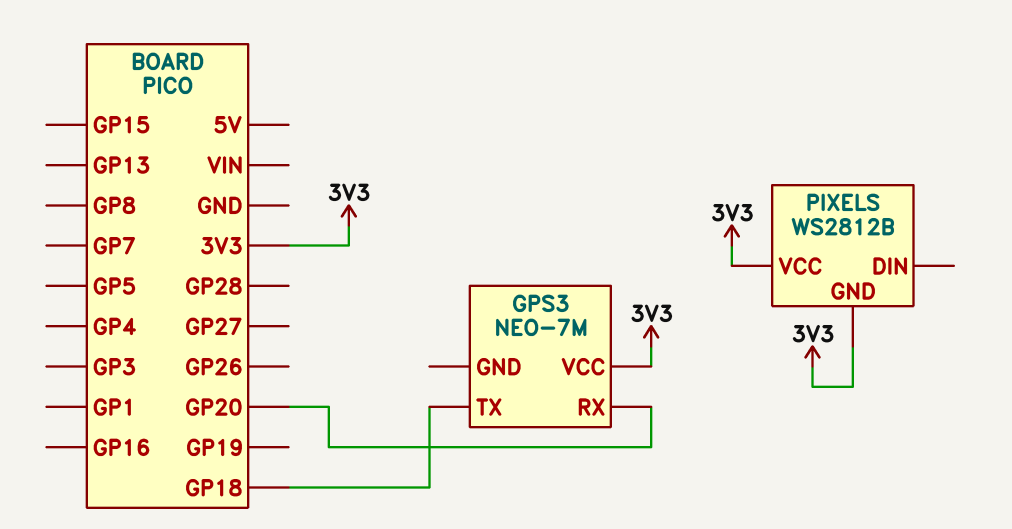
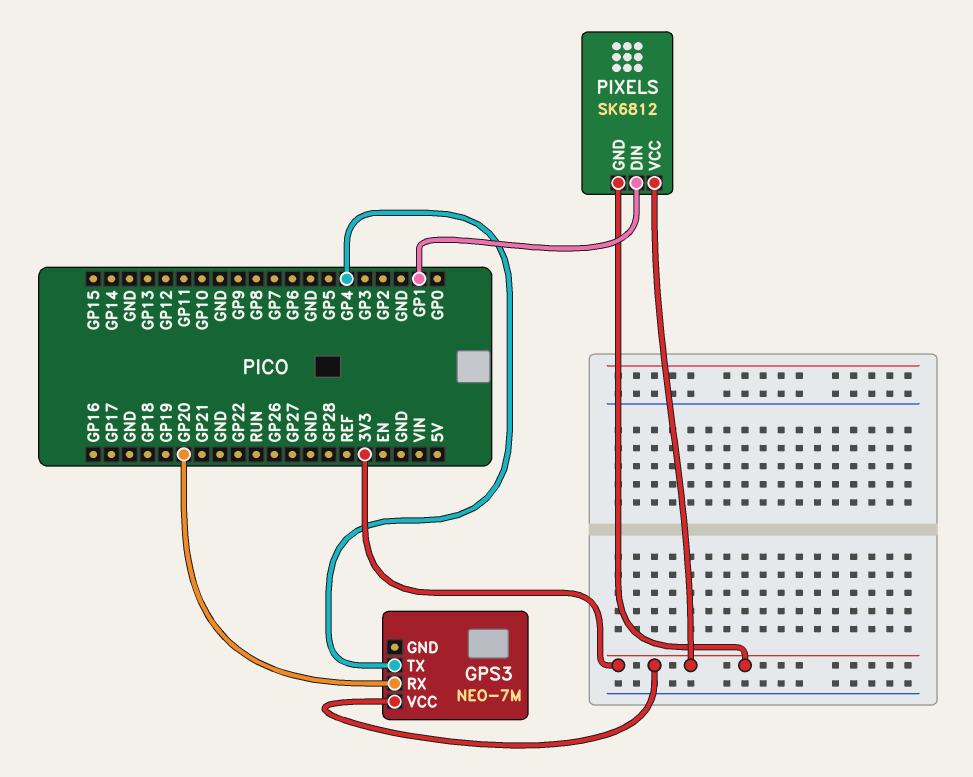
GPS3 pin TX: GP18 -> GP4
PIXELS: WS2812B -> SK6812
PIXELS pin DIN: none -> GP1

